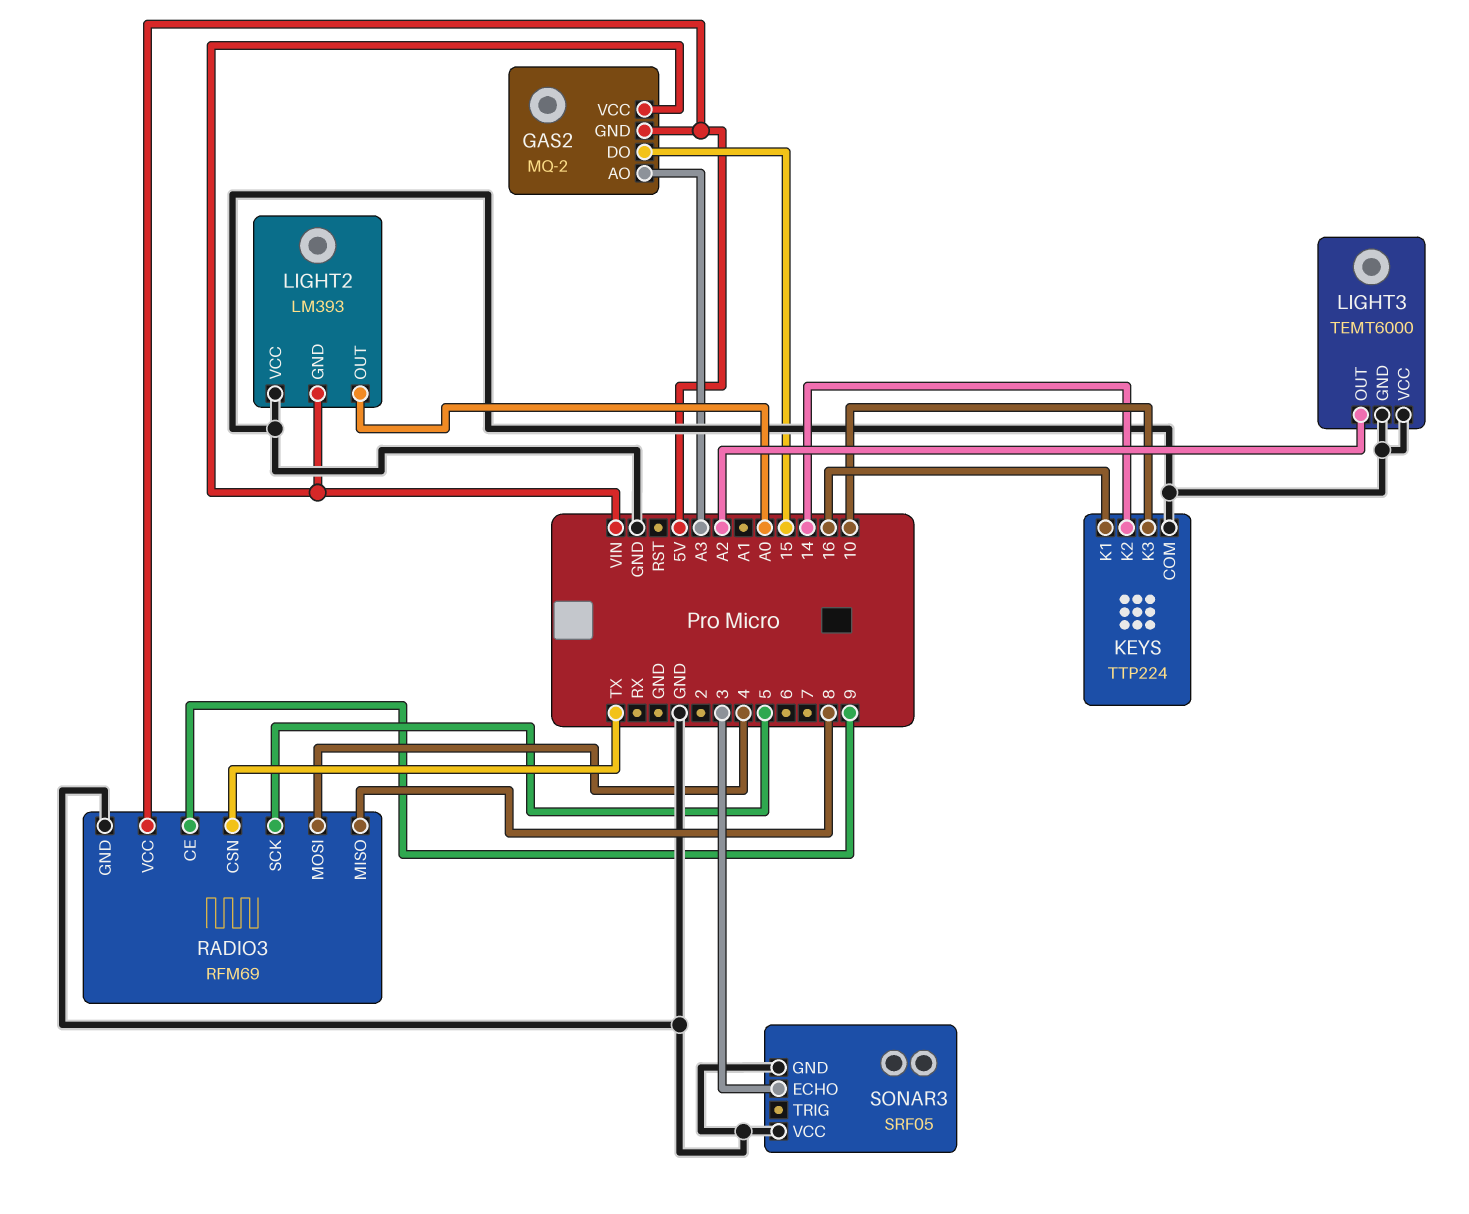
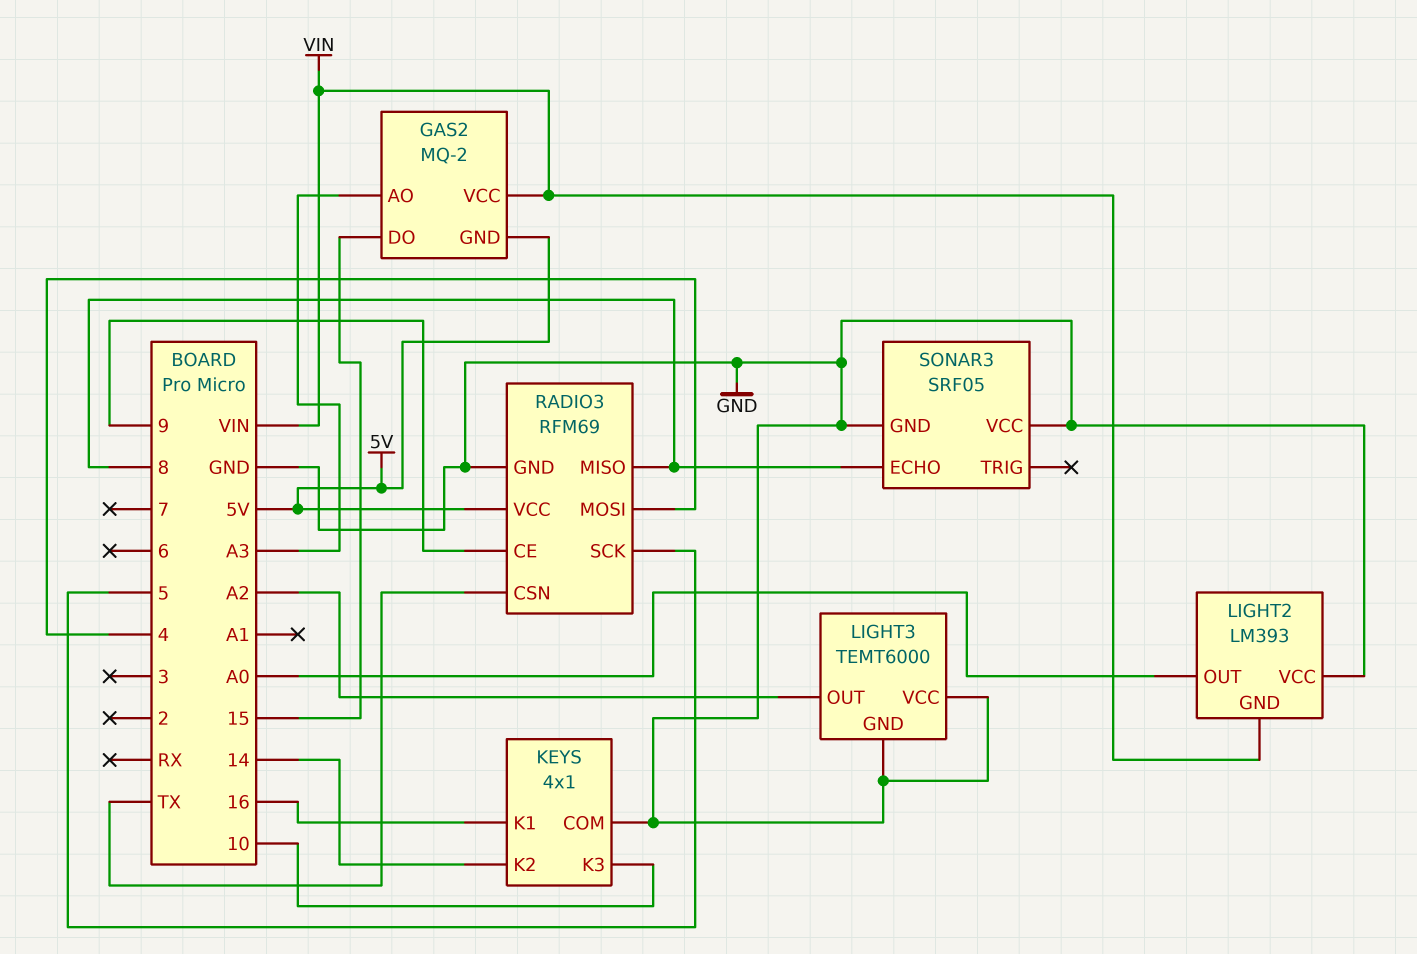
KEYS: TTP224 -> 4x1
SONAR3 pin ECHO: 3 -> 8

